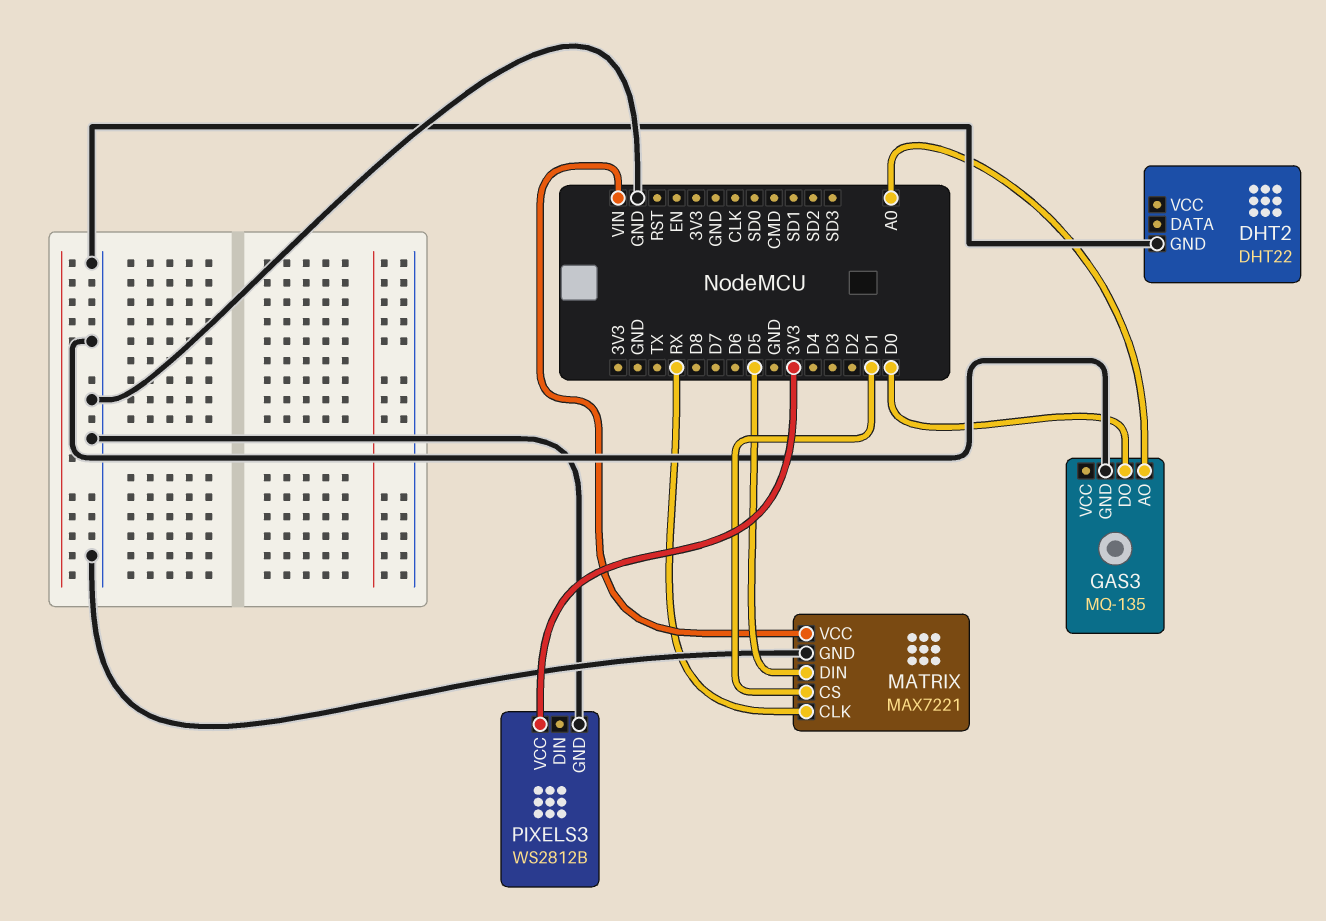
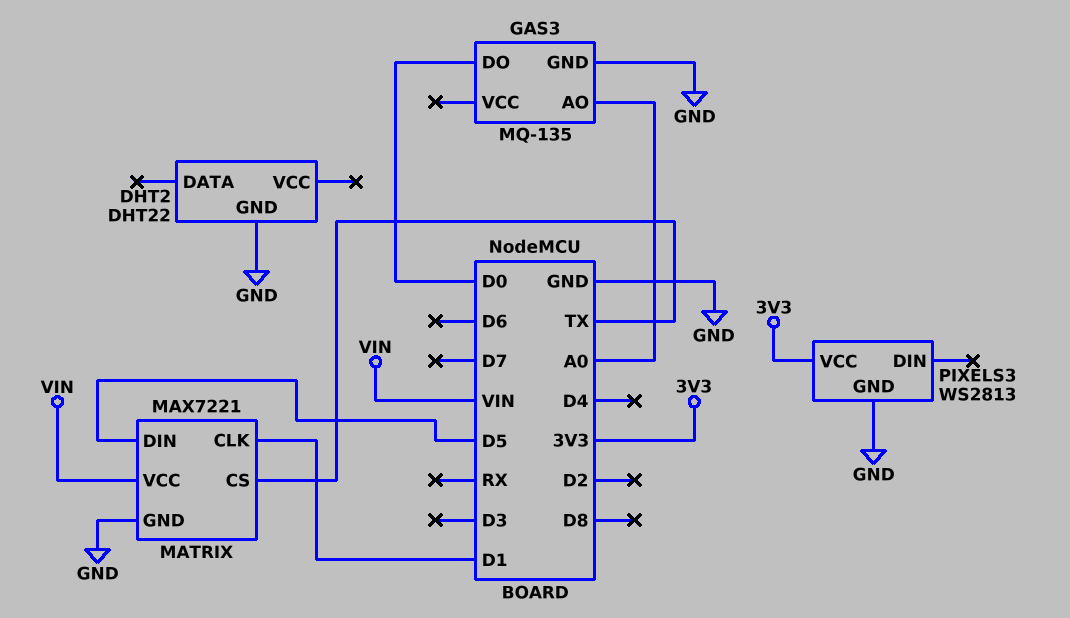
MATRIX pin CLK: RX -> D1
MATRIX pin CS: D1 -> TX
PIXELS3: WS2812B -> WS2813

